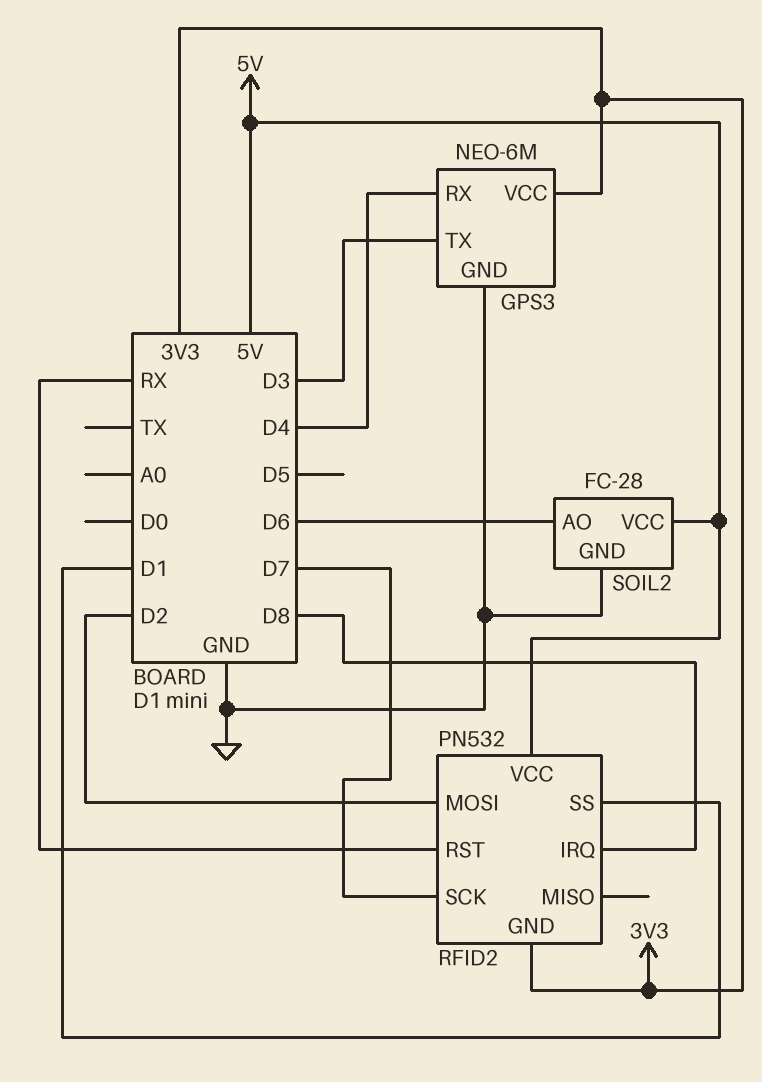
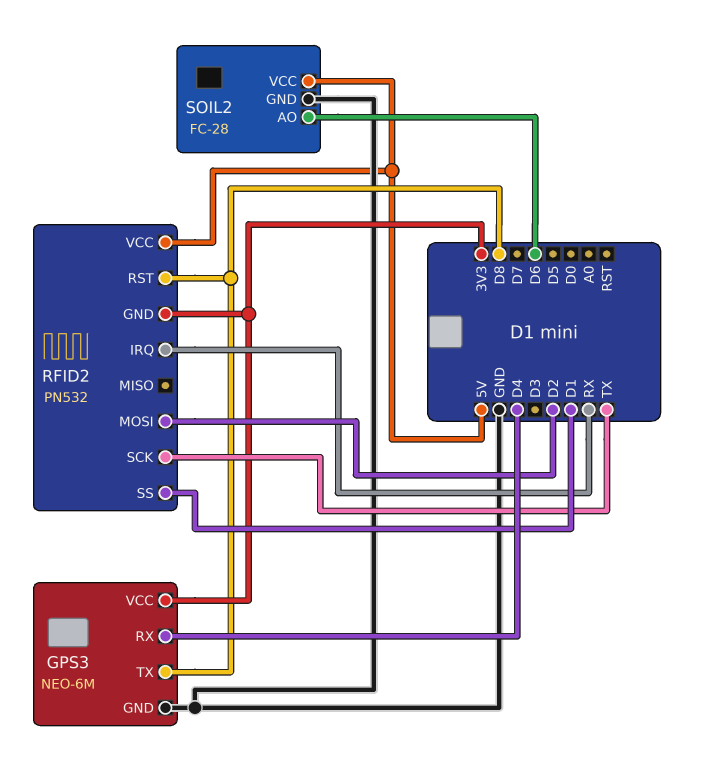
GPS3 pin TX: D3 -> D8
RFID2 pin IRQ: D8 -> RX
RFID2 pin RST: RX -> D8
RFID2 pin SCK: D7 -> TX

